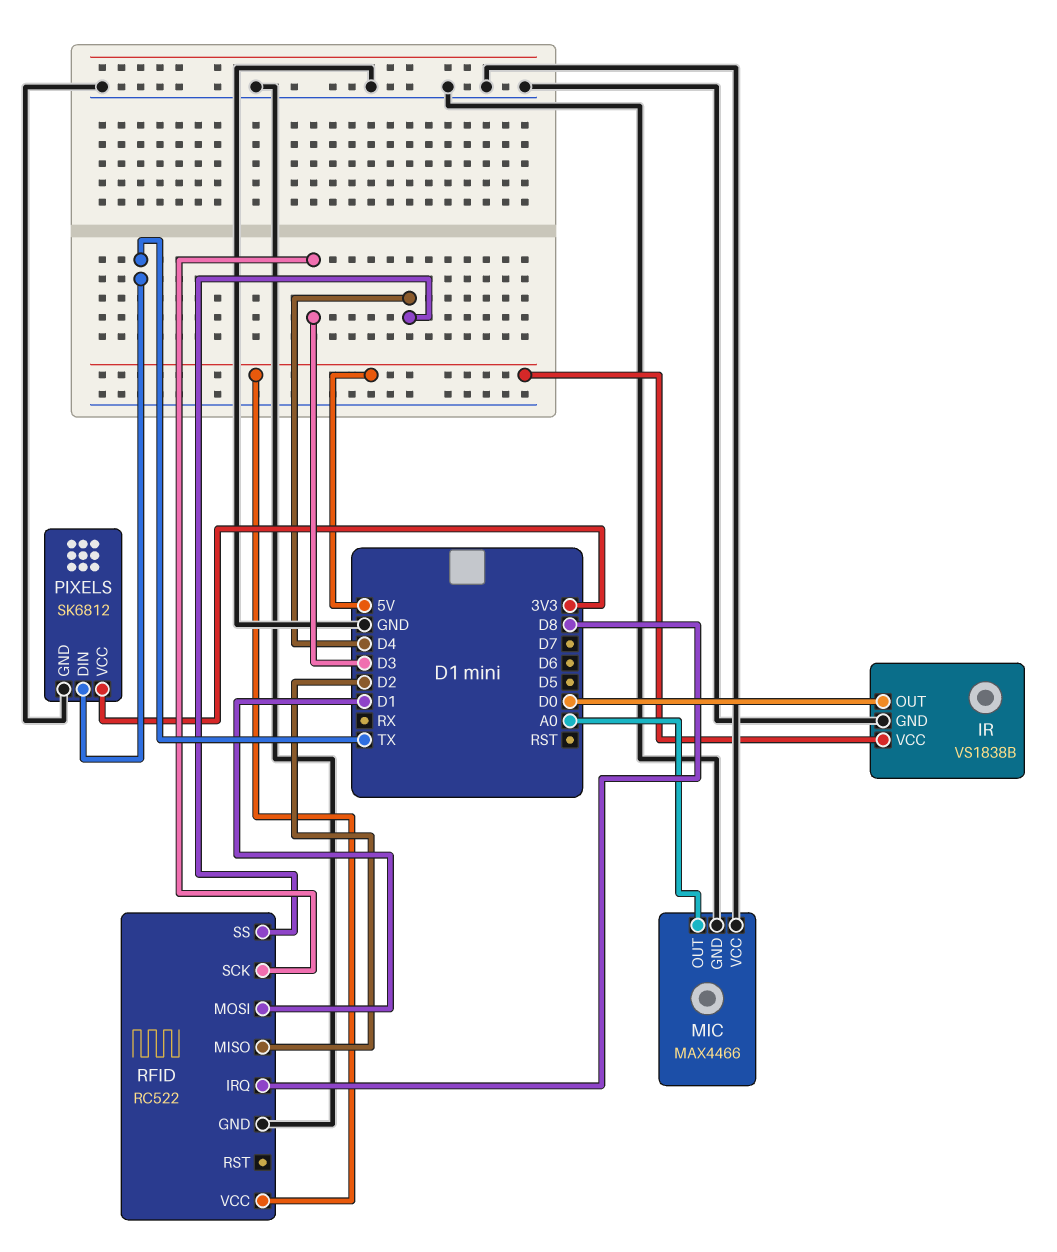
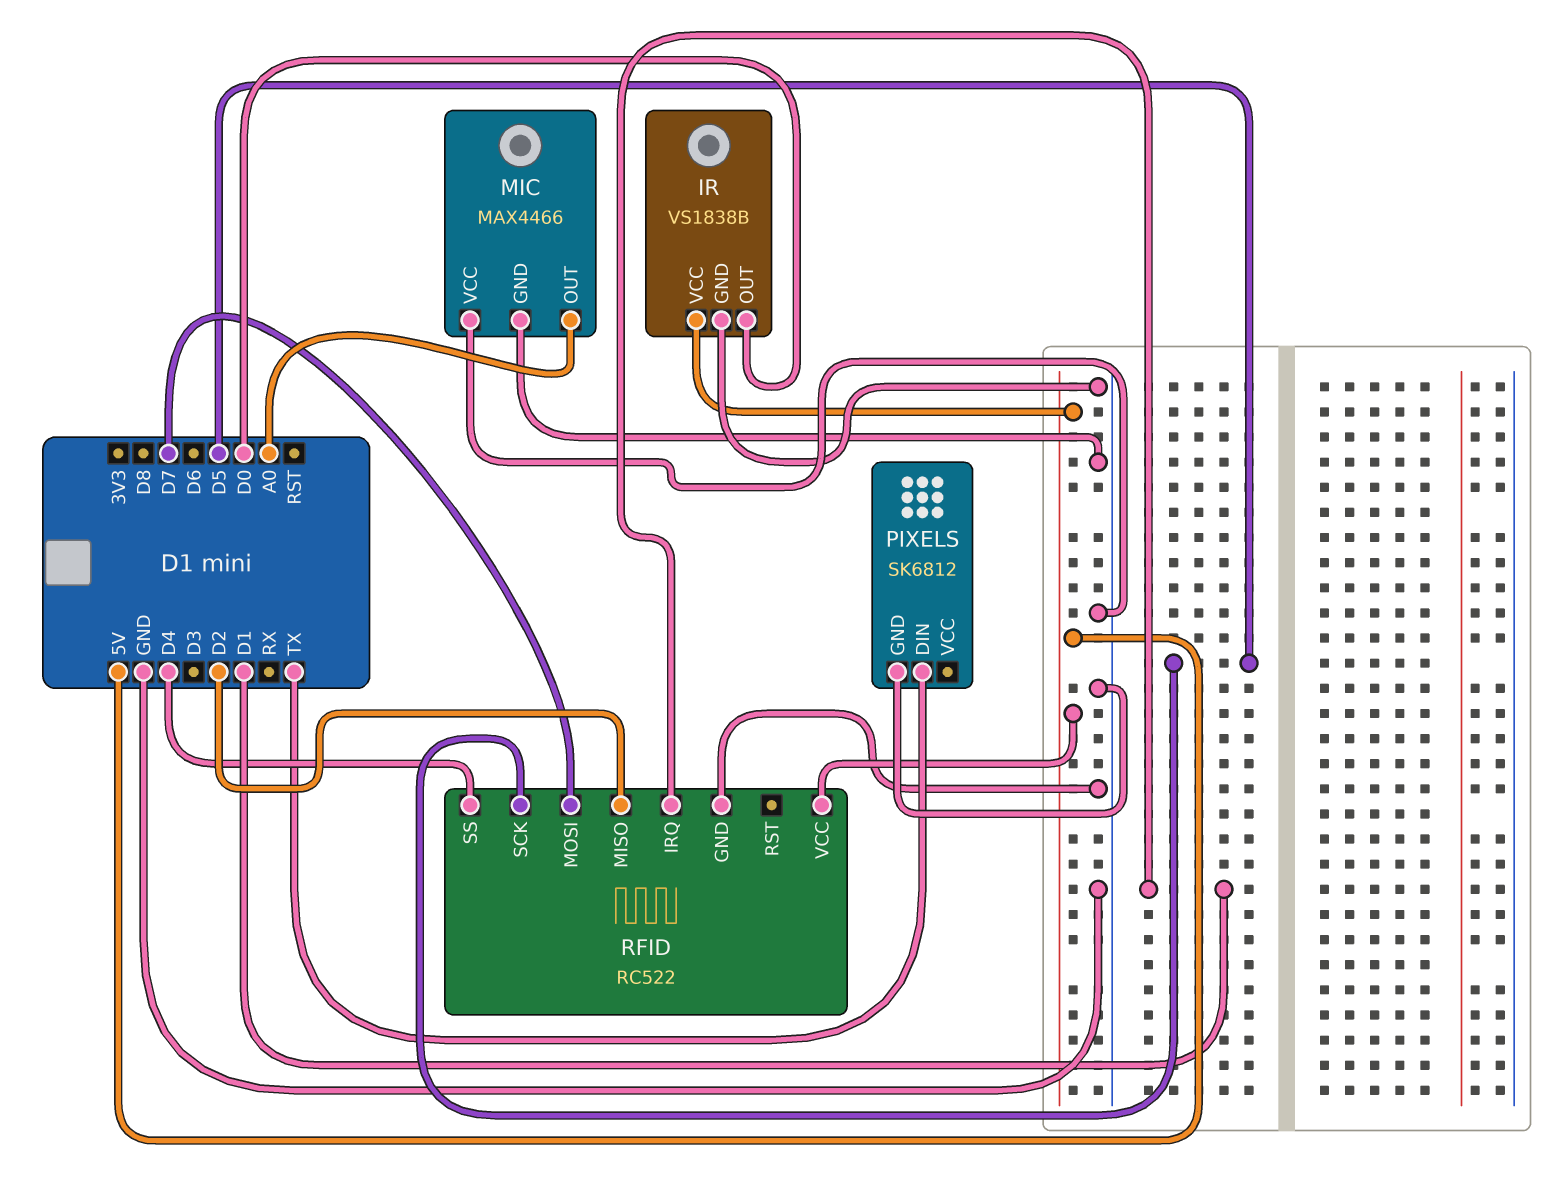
PIXELS pin VCC: 3V3 -> none
RFID pin IRQ: D8 -> D1
RFID pin MOSI: D1 -> D7
RFID pin SCK: D3 -> D5

